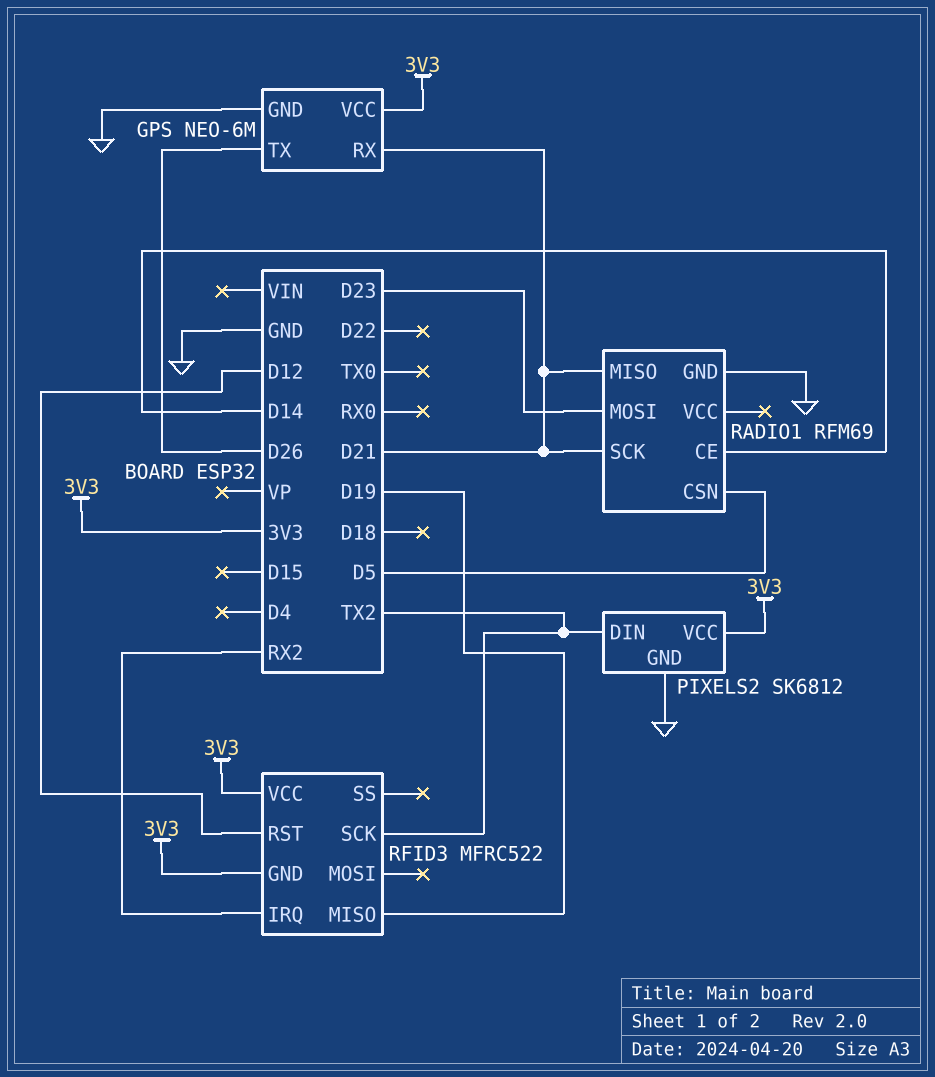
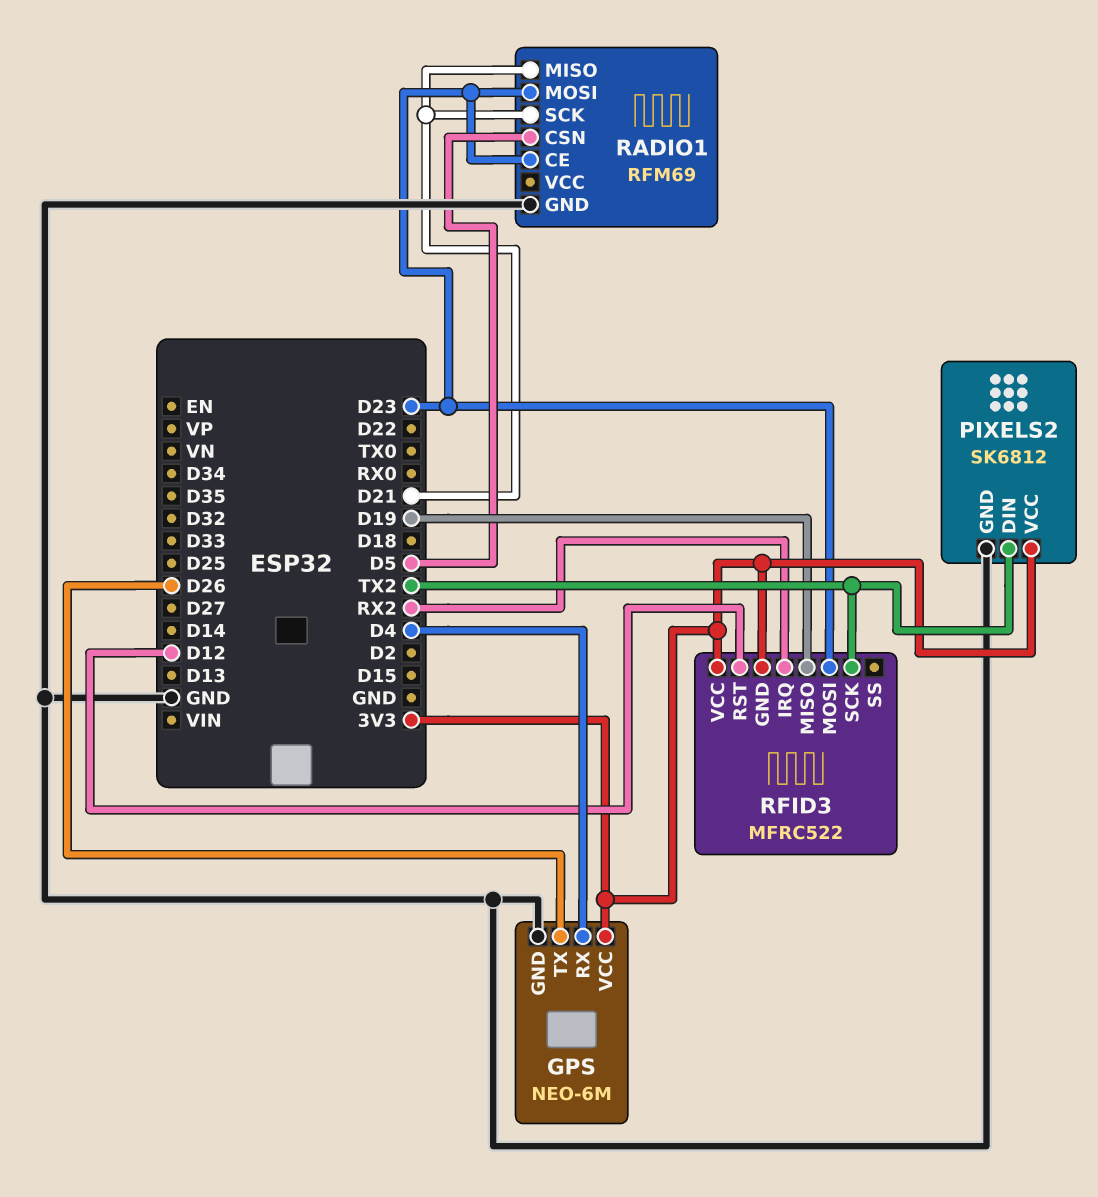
GPS pin RX: D21 -> D4
RADIO1 pin CE: D14 -> D23
RFID3 pin MOSI: none -> D23

